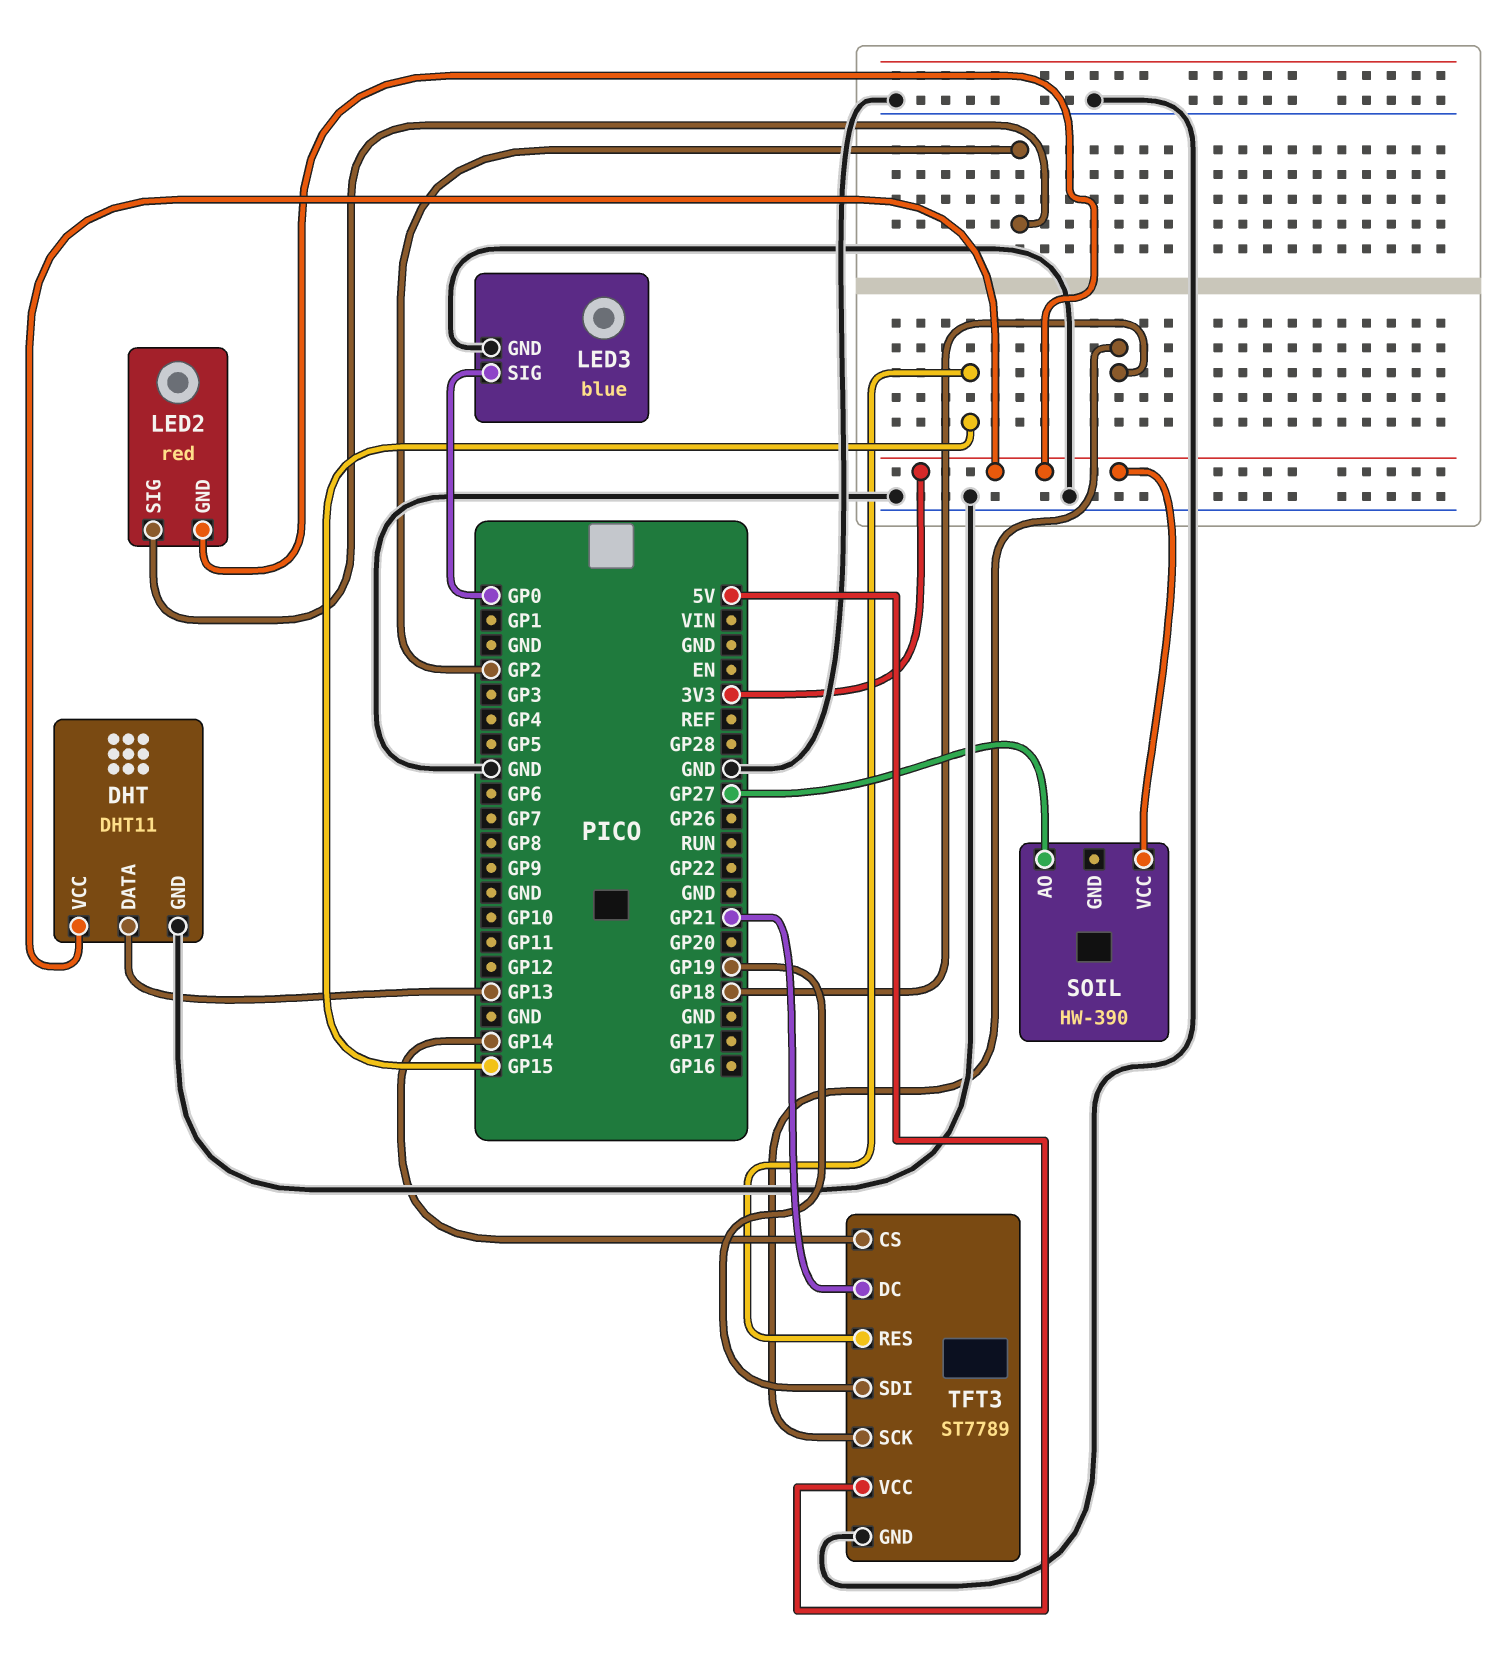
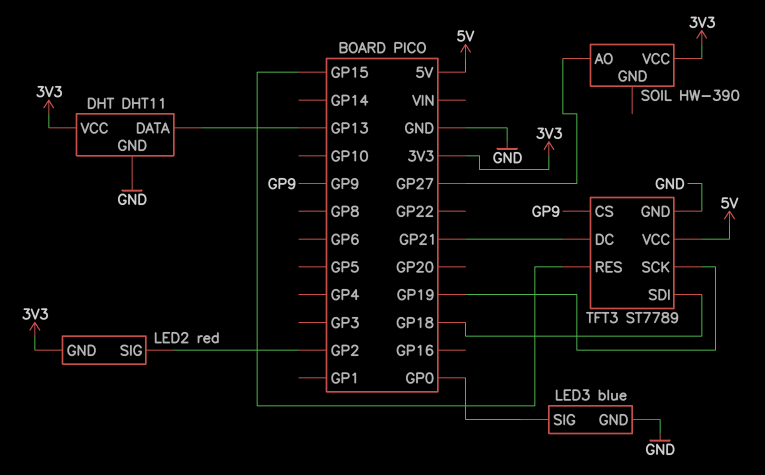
TFT3 pin CS: GP14 -> GP9
TFT3 pin SCK: GP18 -> GP19
TFT3 pin SDI: GP19 -> GP18

